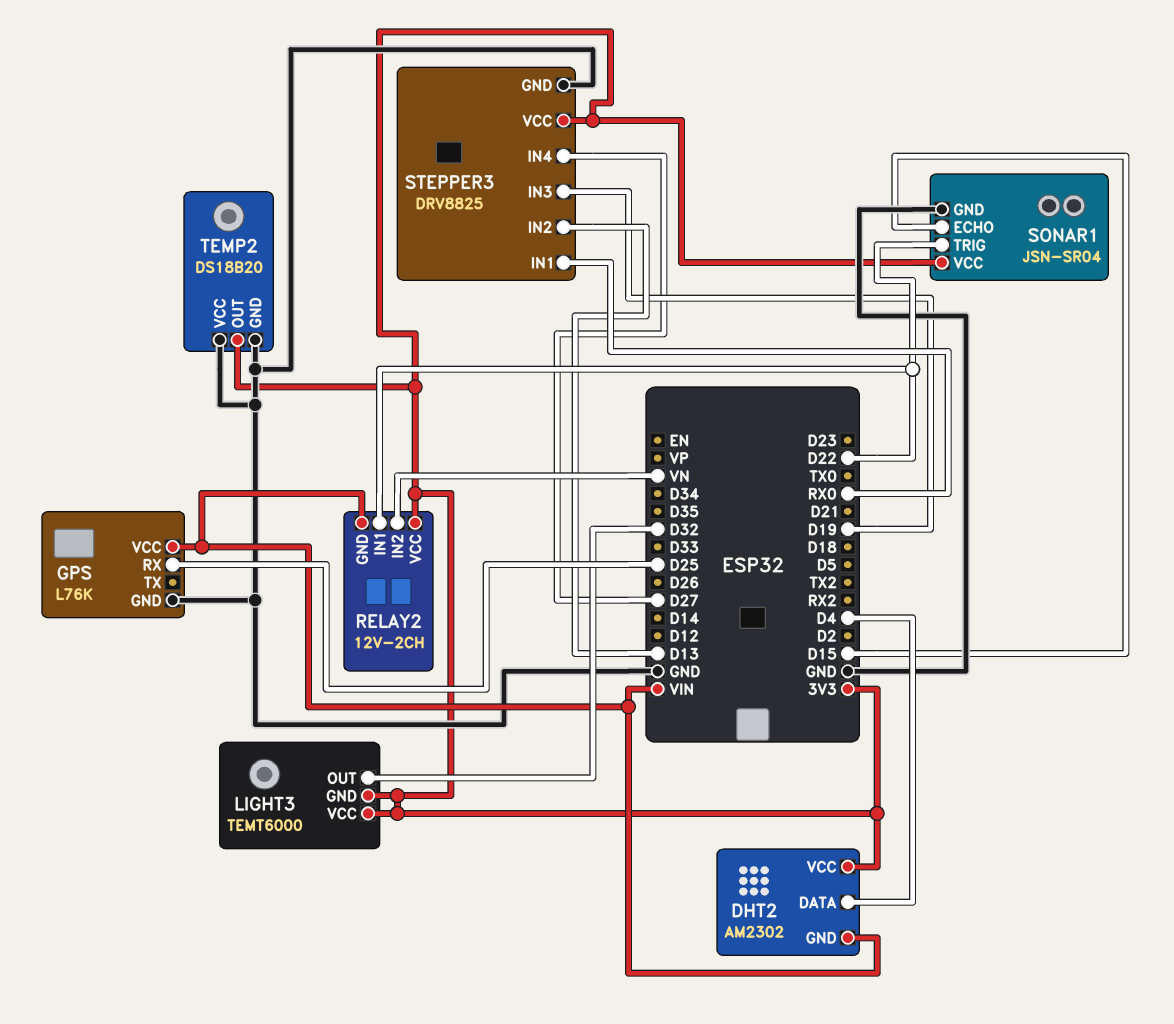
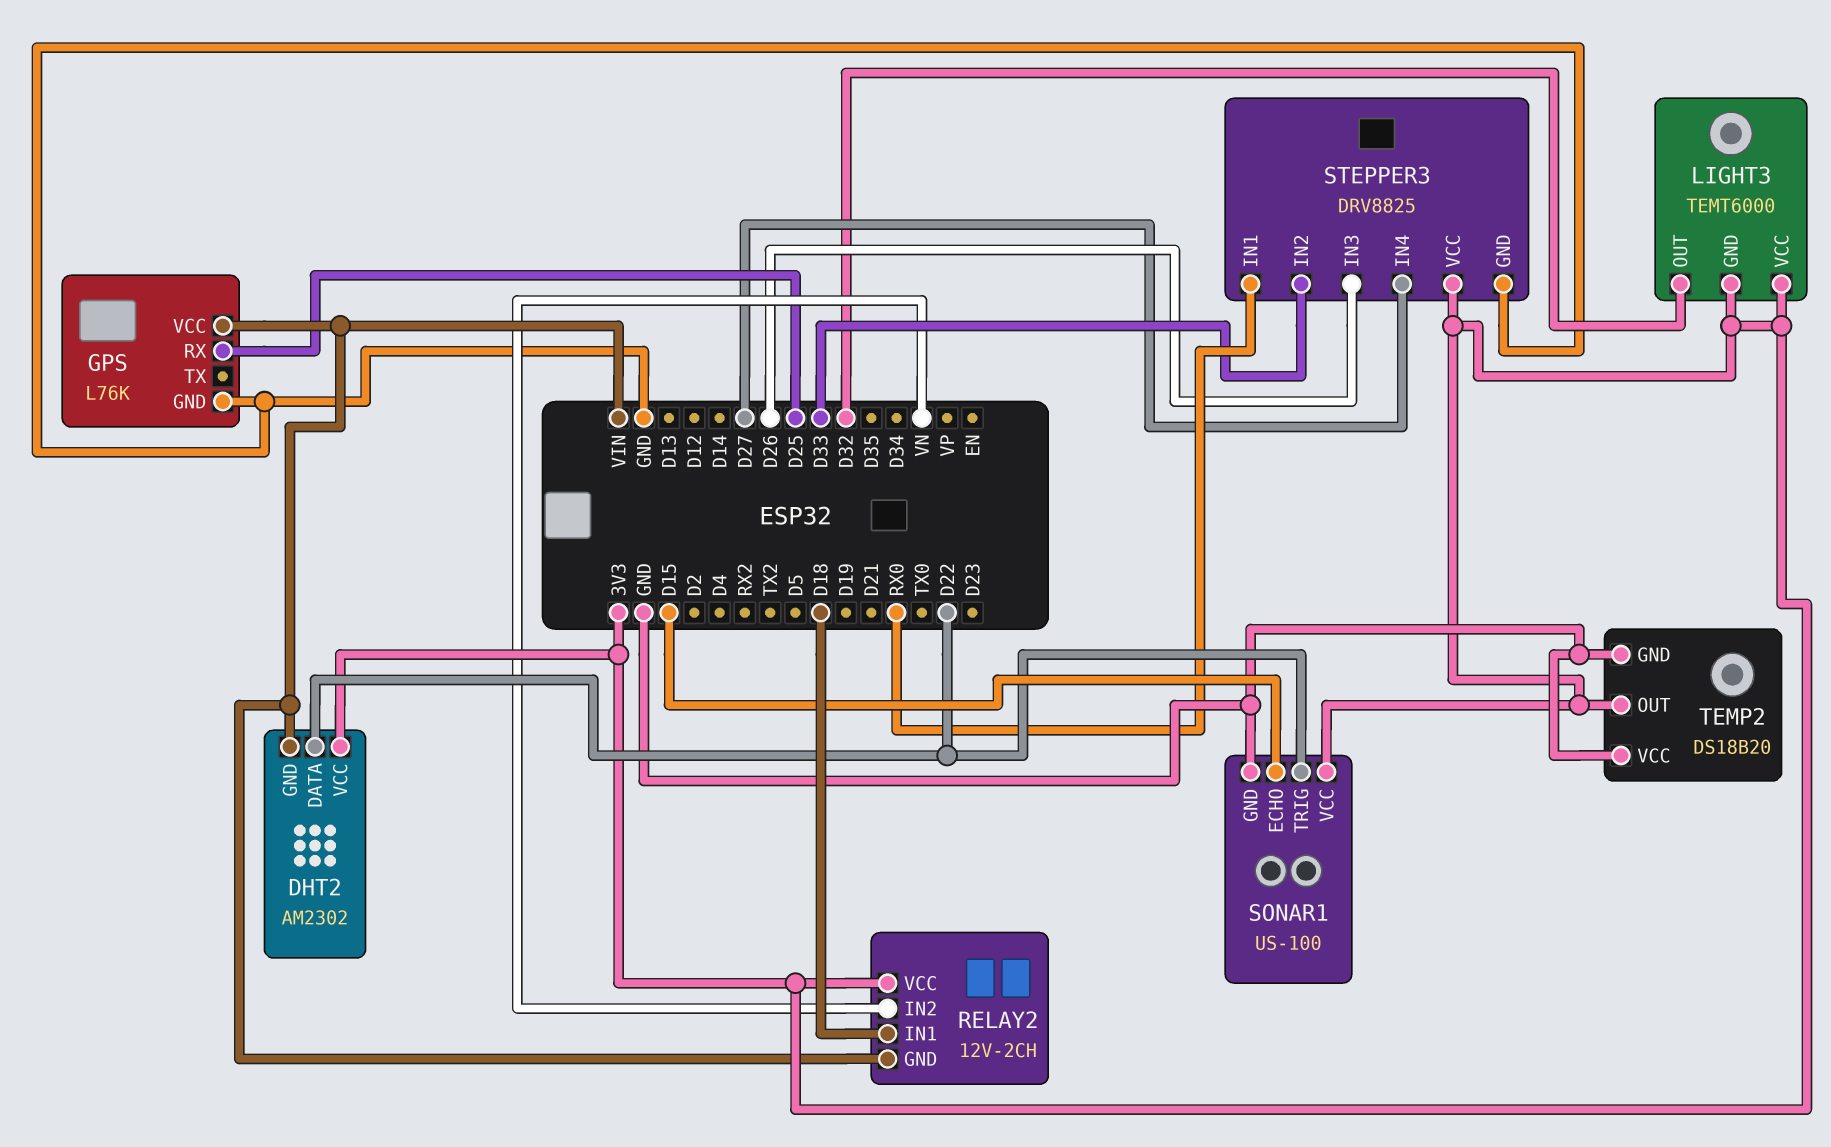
DHT2 pin DATA: D4 -> D22
RELAY2 pin IN1: D22 -> D18
SONAR1: JSN-SR04 -> US-100
STEPPER3 pin IN2: D13 -> D33
STEPPER3 pin IN3: D19 -> D26

